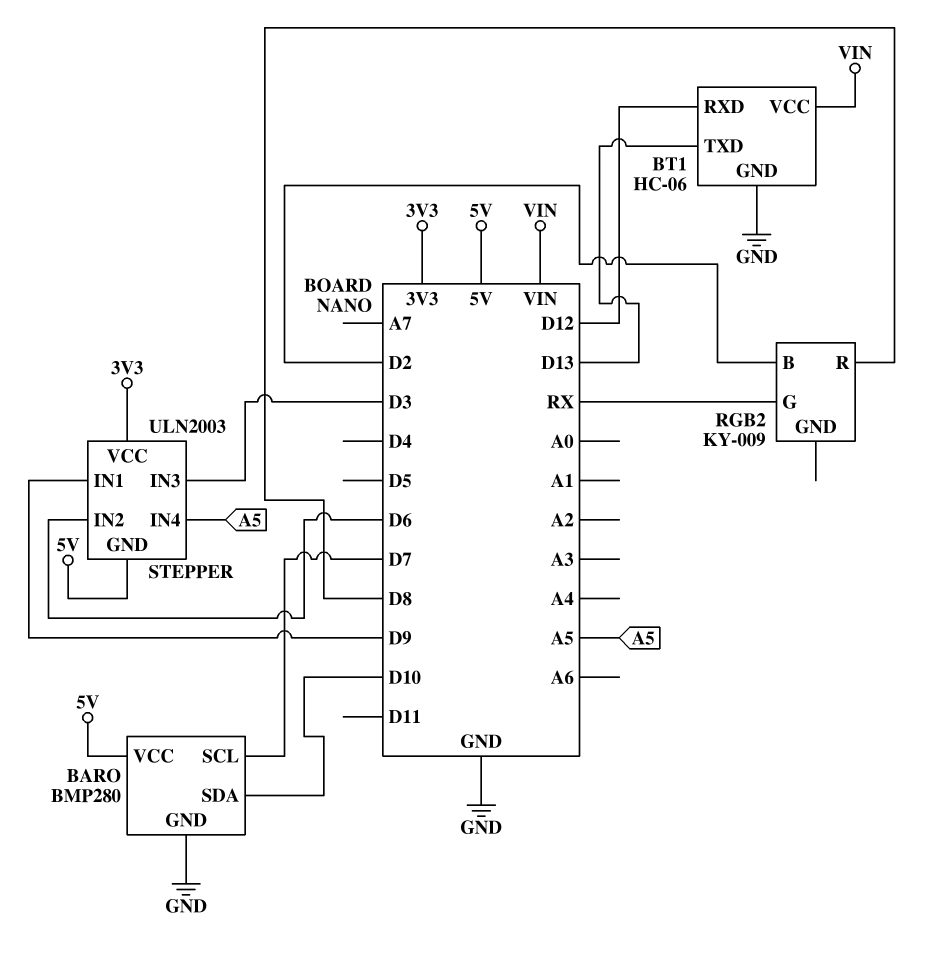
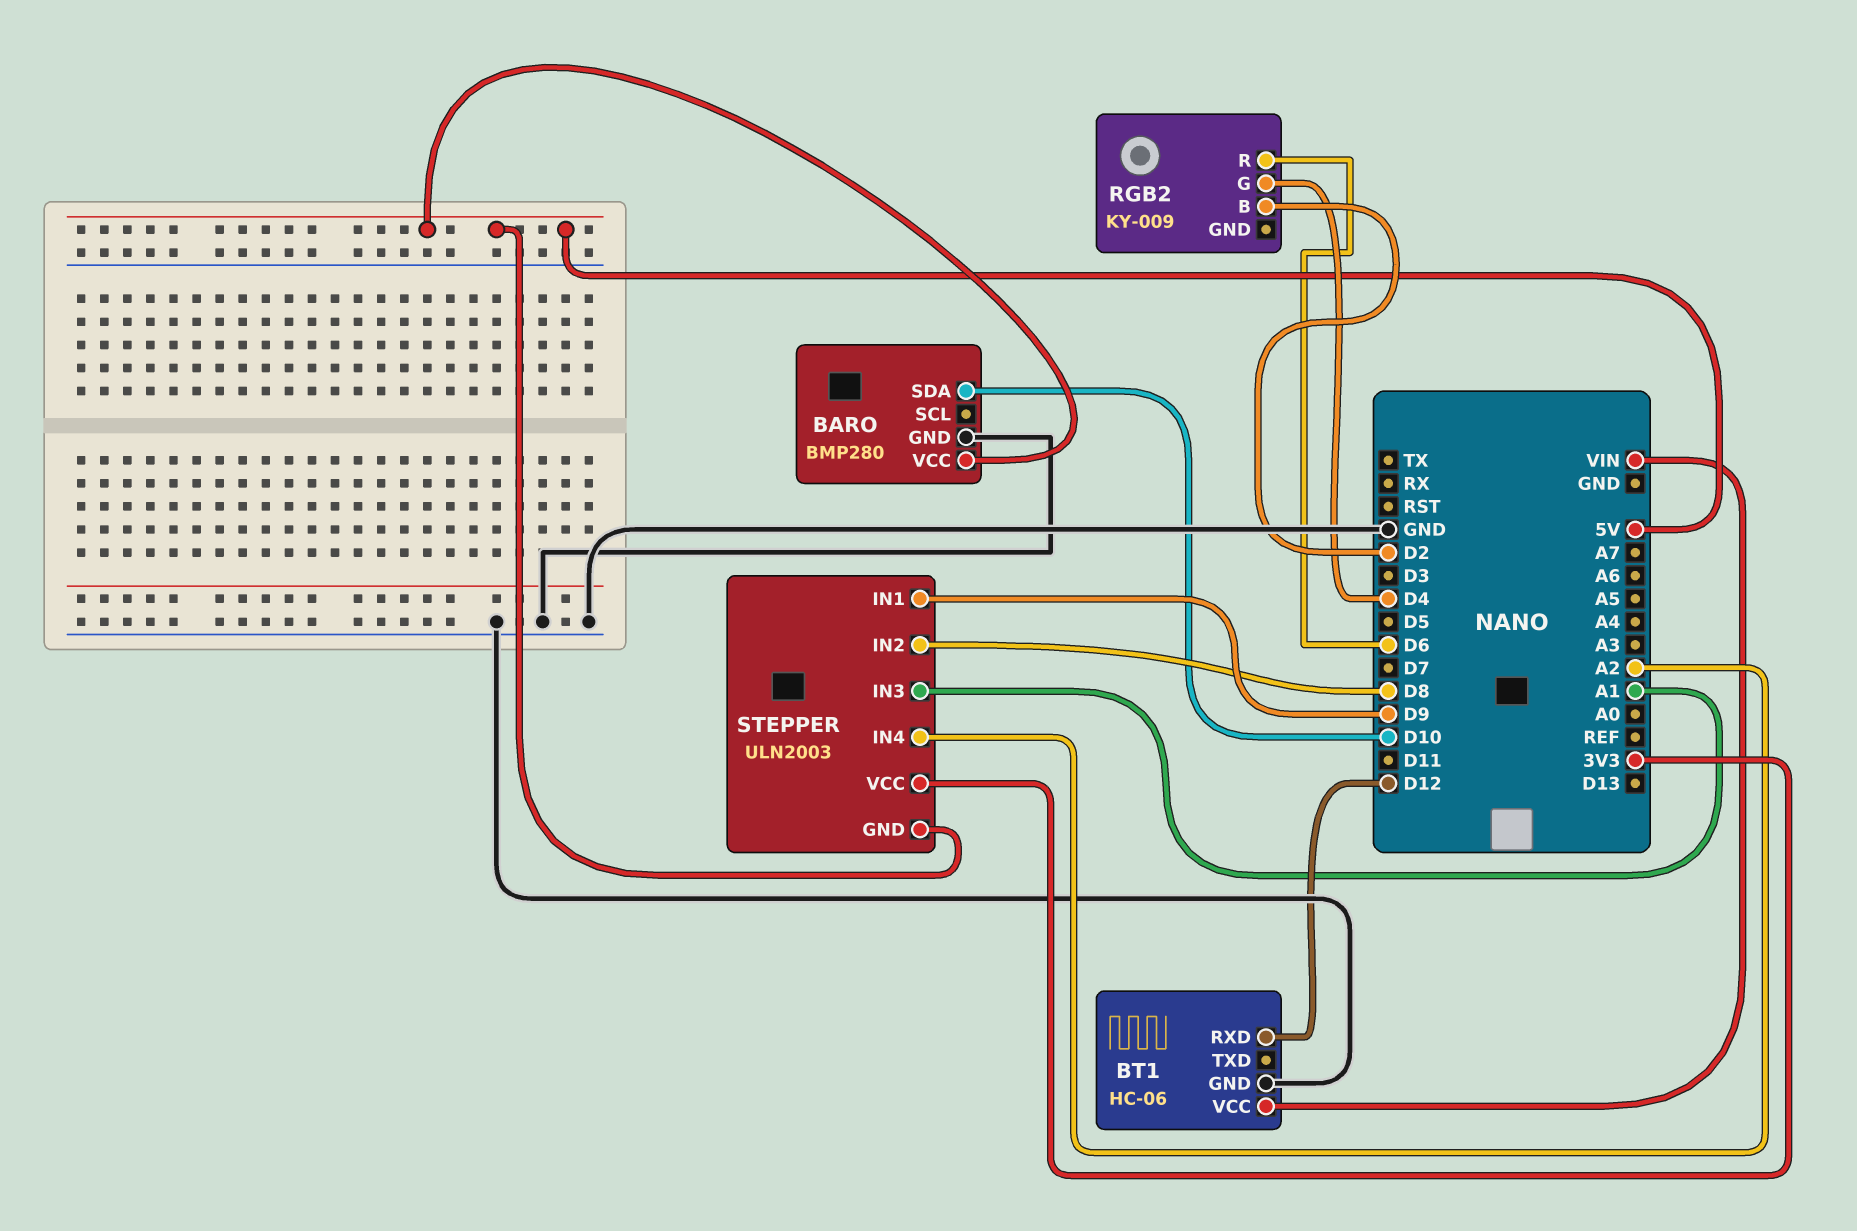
BARO pin SCL: D7 -> none
BT1 pin TXD: D13 -> none
RGB2 pin G: RX -> D4
RGB2 pin R: D8 -> D6
STEPPER pin IN2: D6 -> D8
STEPPER pin IN3: D3 -> A1
STEPPER pin IN4: A5 -> A2

